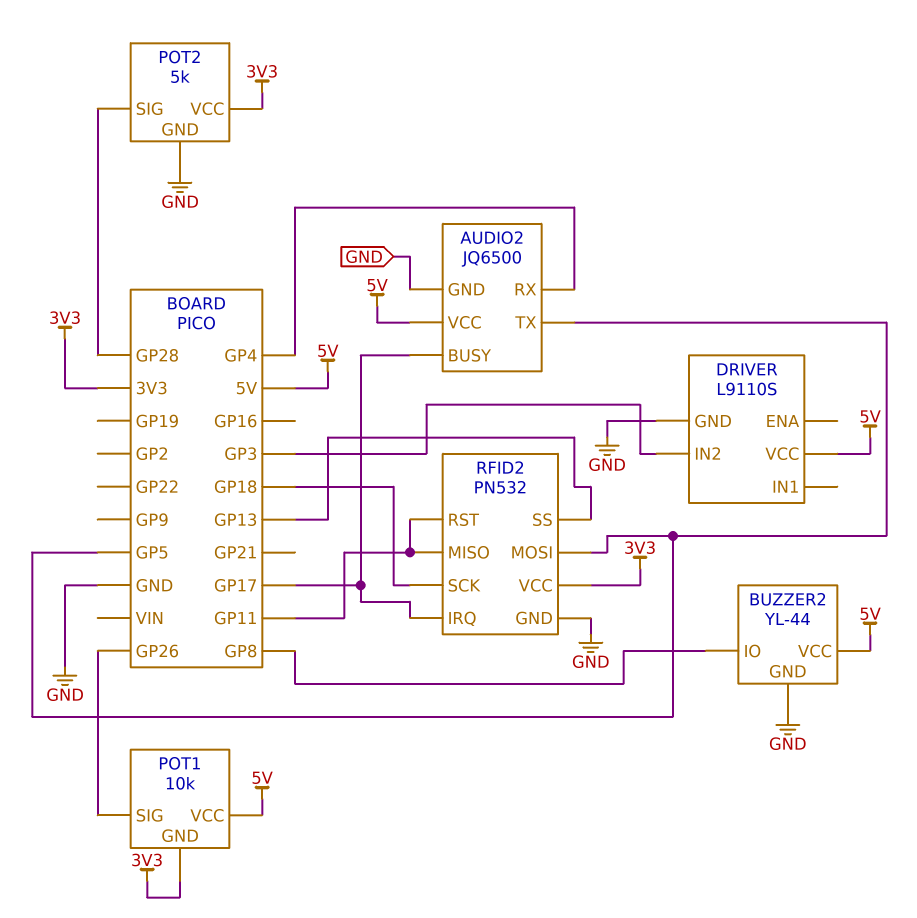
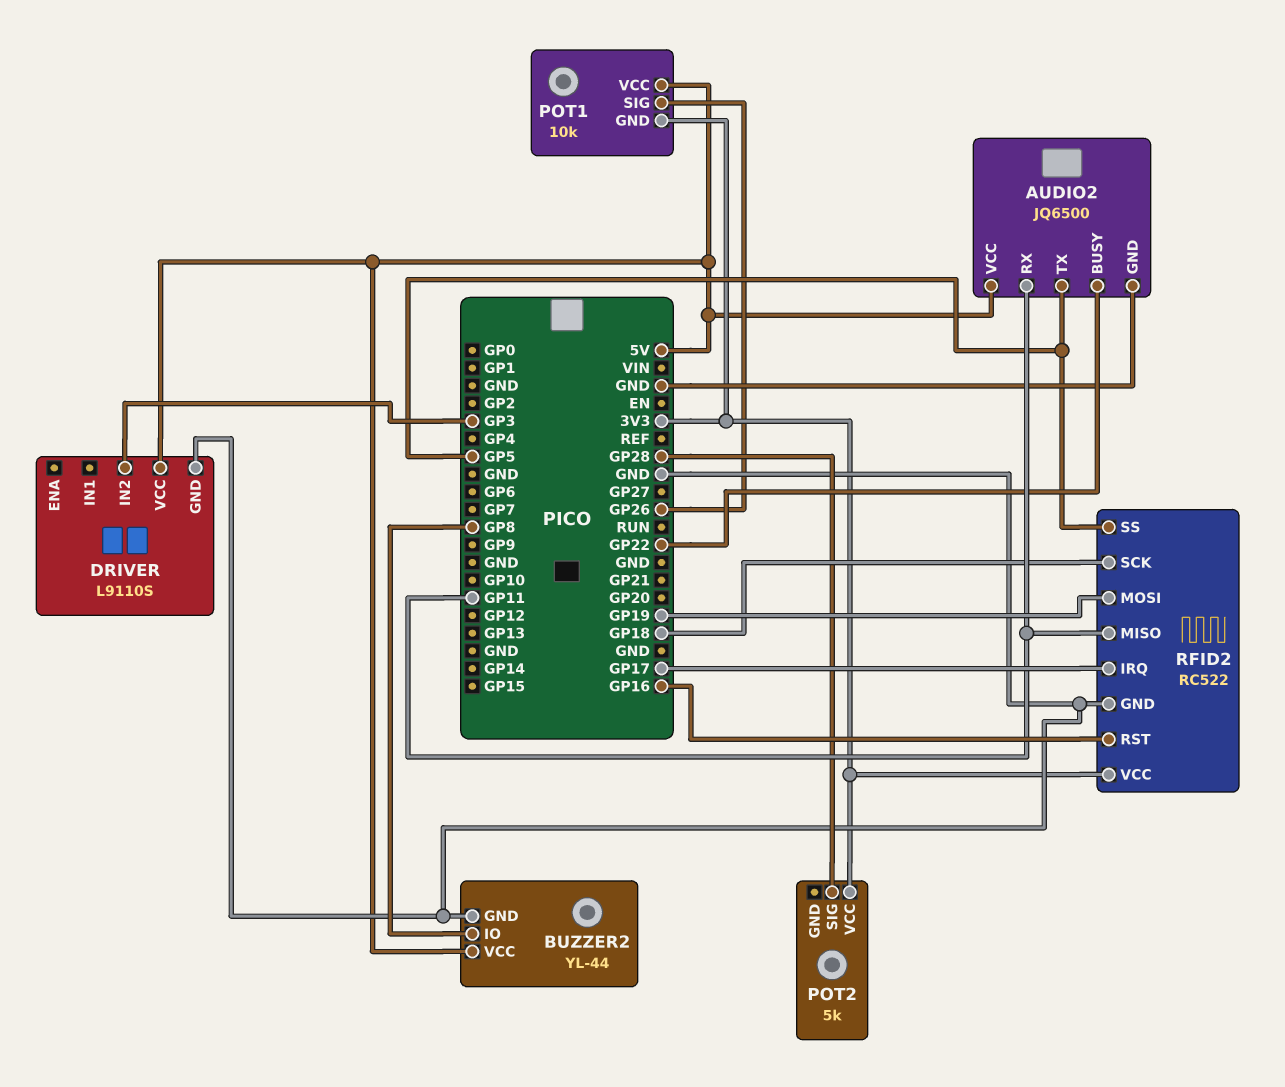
AUDIO2 pin BUSY: GP17 -> GP22
AUDIO2 pin RX: GP4 -> GP11
POT2 pin GND: GND -> none
RFID2: PN532 -> RC522
RFID2 pin MOSI: GP5 -> GP19
RFID2 pin RST: GP11 -> GP16
RFID2 pin SS: GP13 -> GP5

